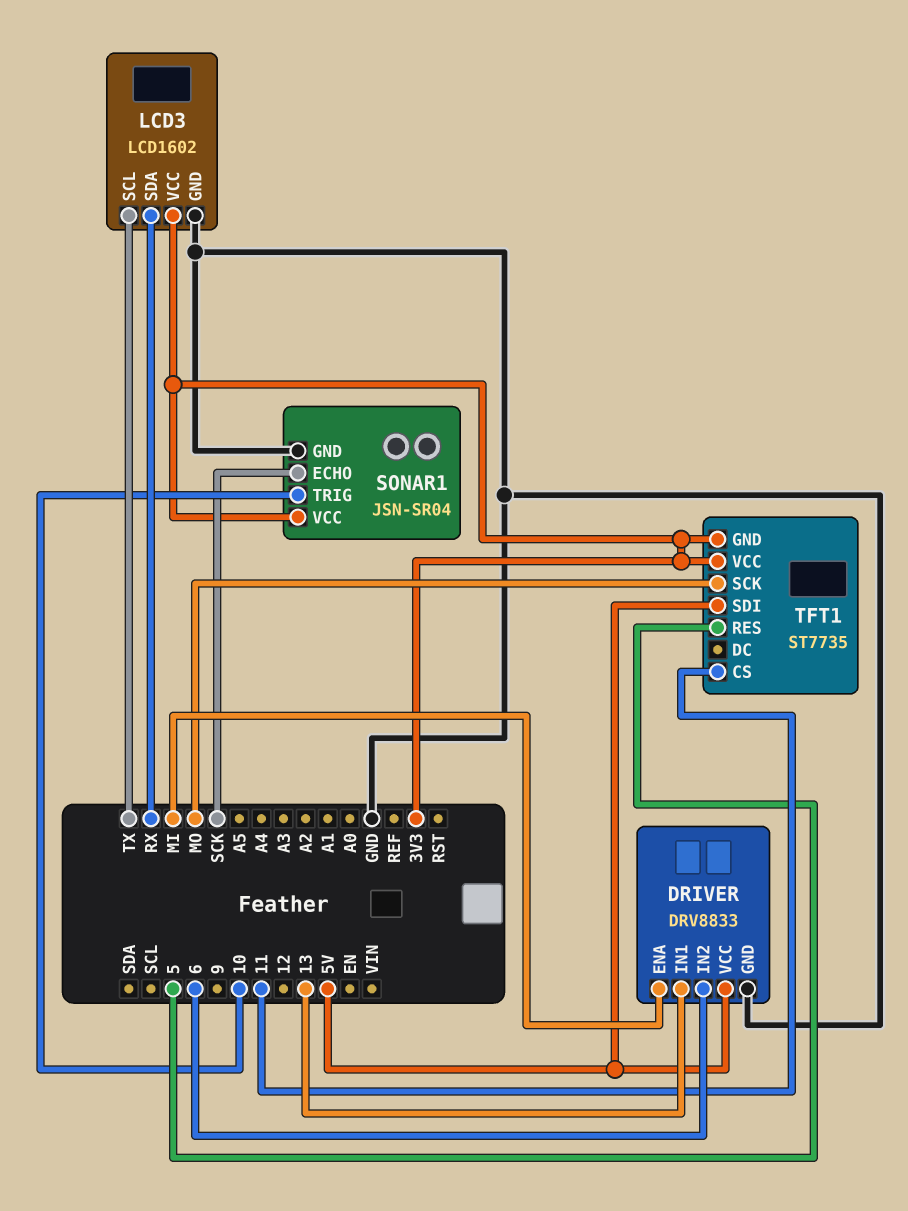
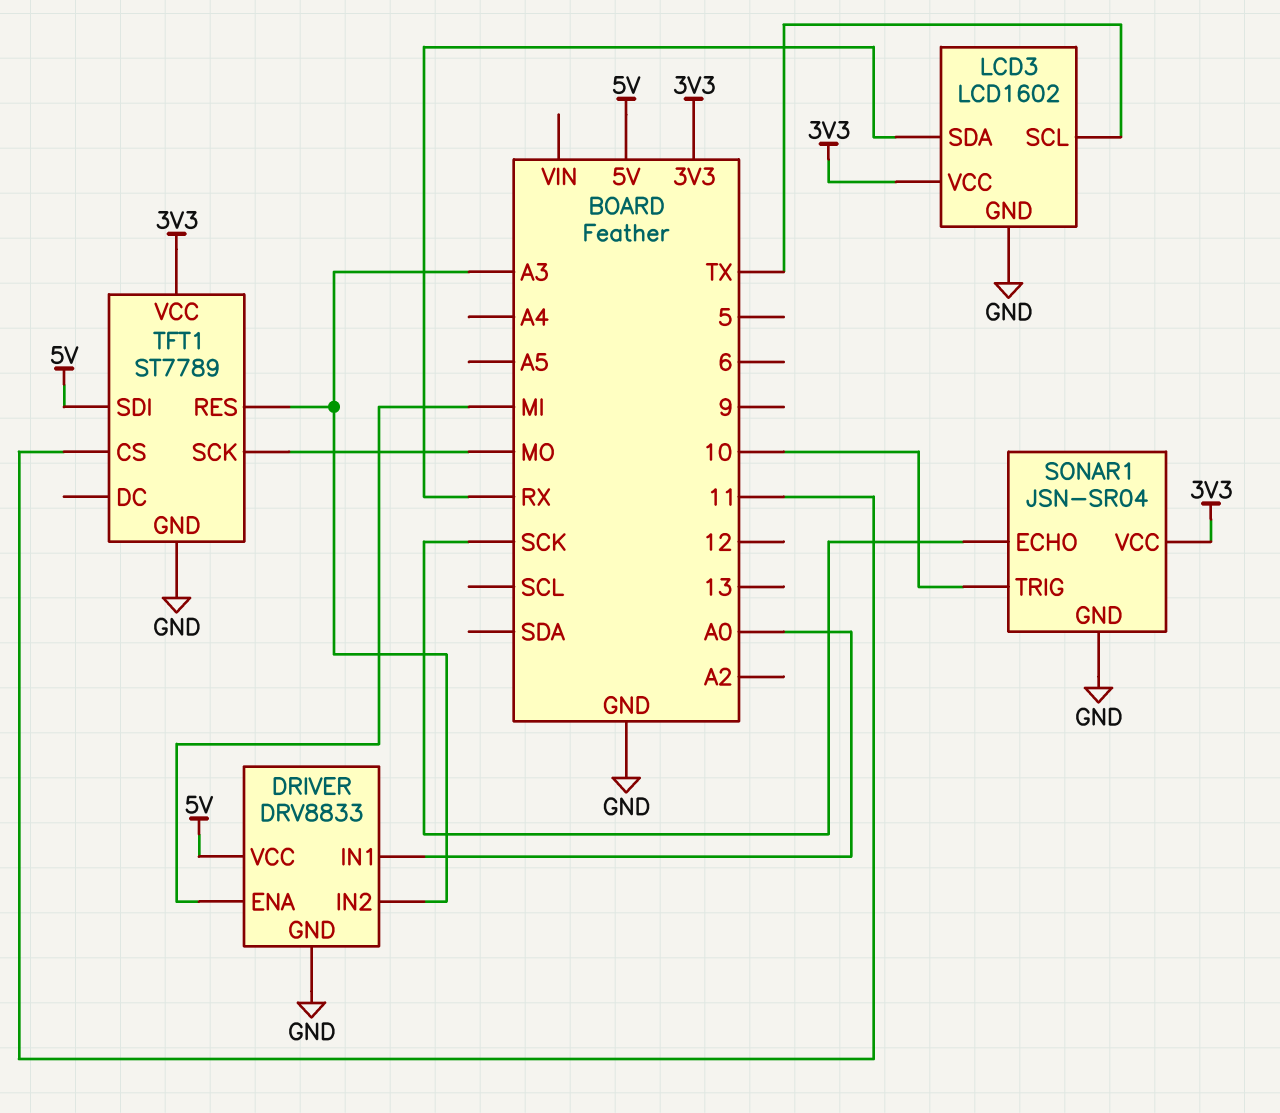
DRIVER pin IN1: 13 -> A0
DRIVER pin IN2: 6 -> A3
TFT1: ST7735 -> ST7789
TFT1 pin GND: 3V3 -> GND
TFT1 pin RES: 5 -> A3

